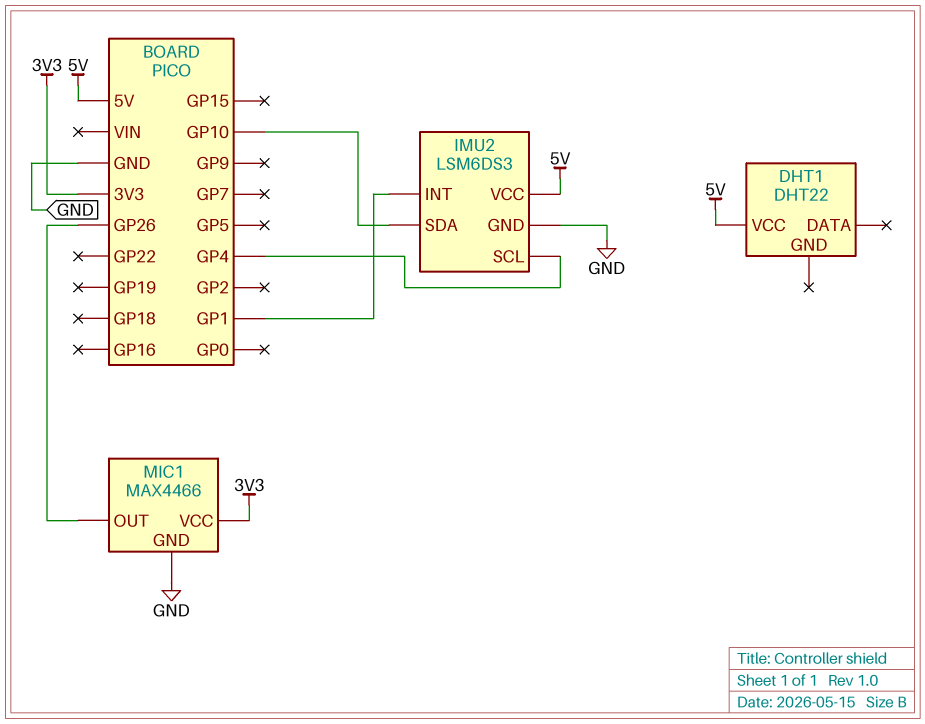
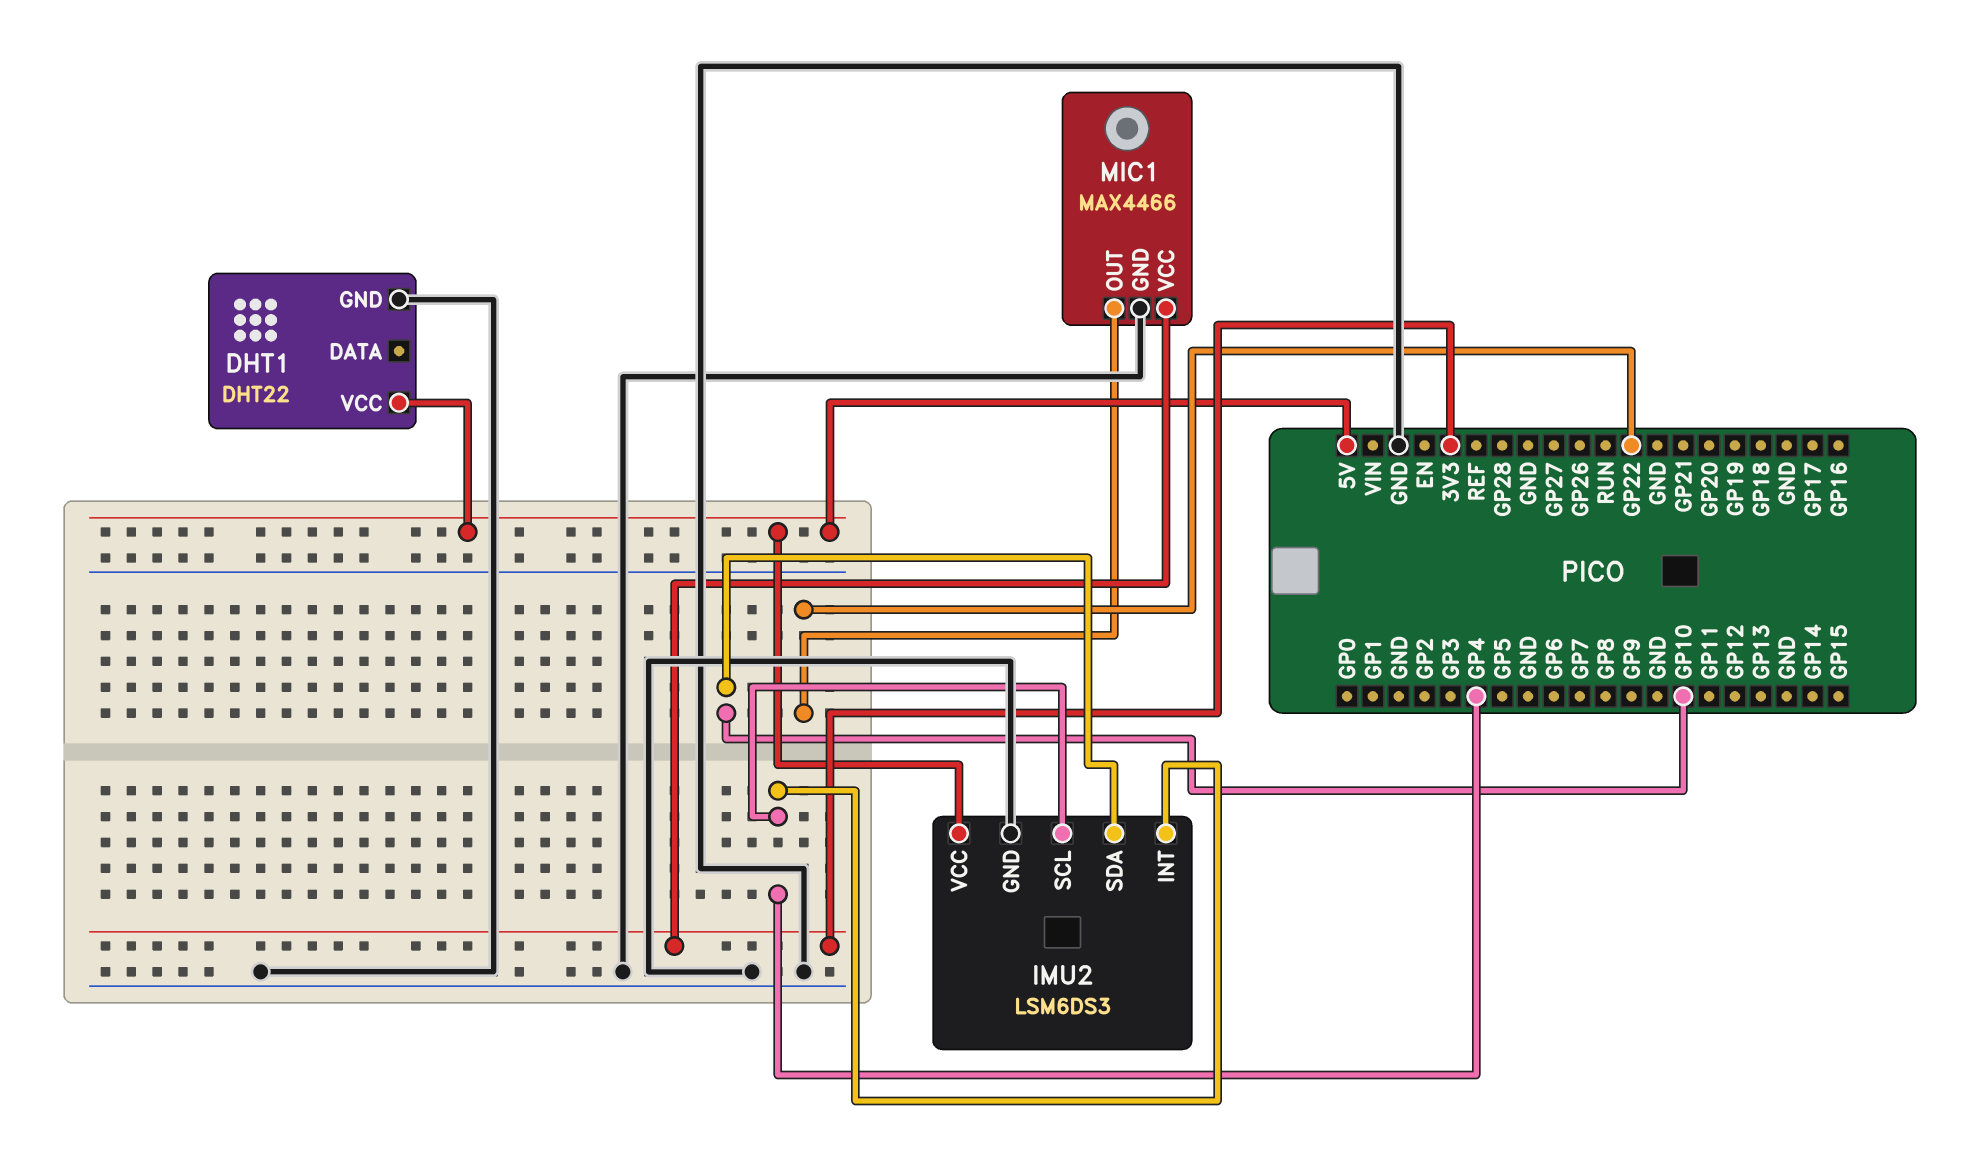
DHT1 pin GND: none -> GND
IMU2 pin INT: GP1 -> GP4
MIC1 pin OUT: GP26 -> GP22

